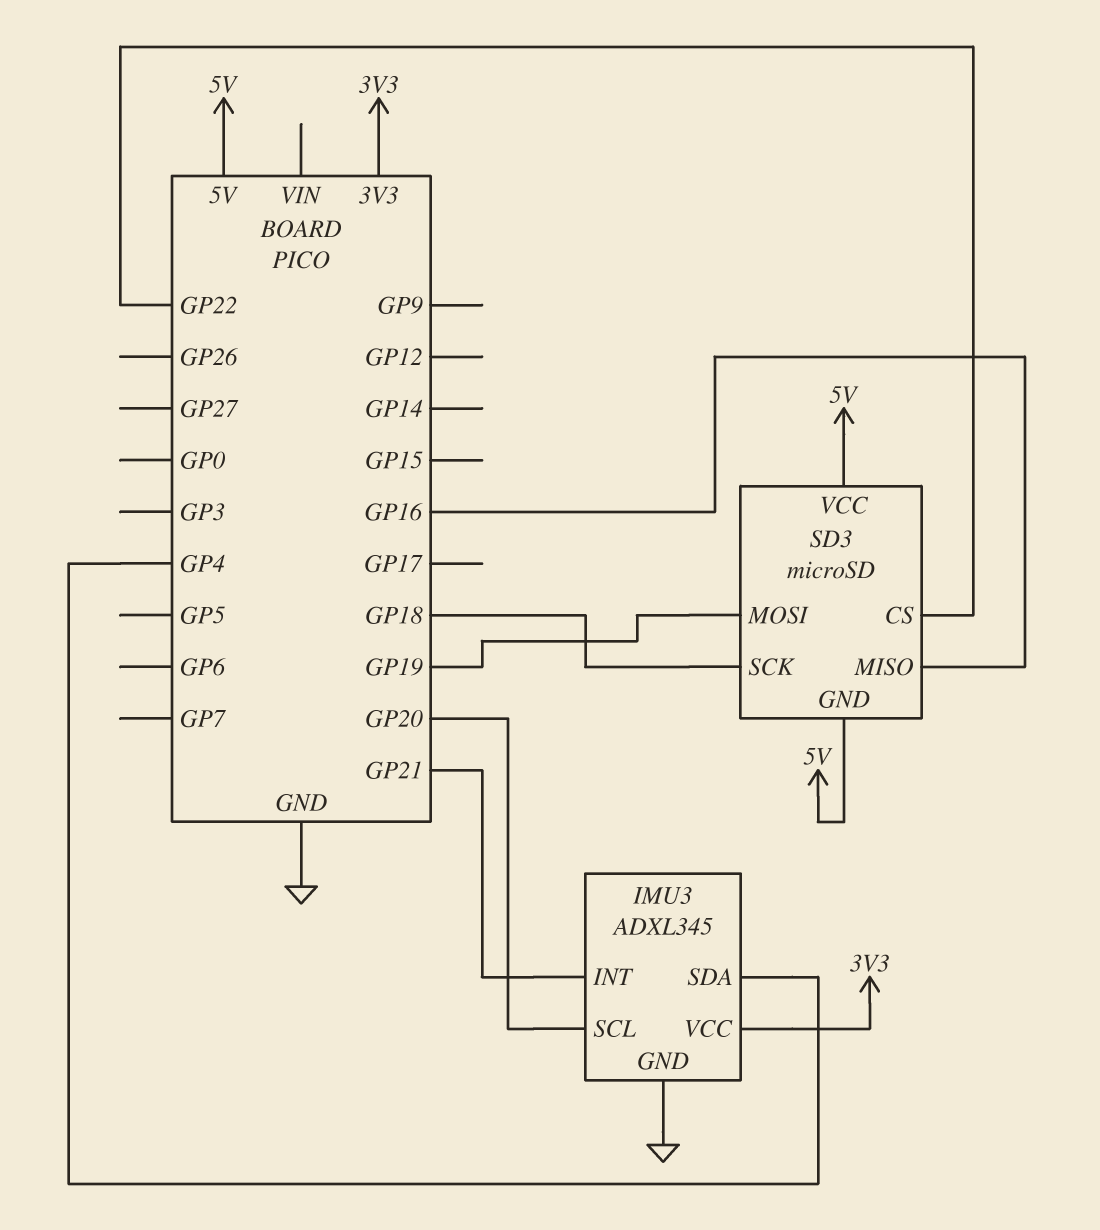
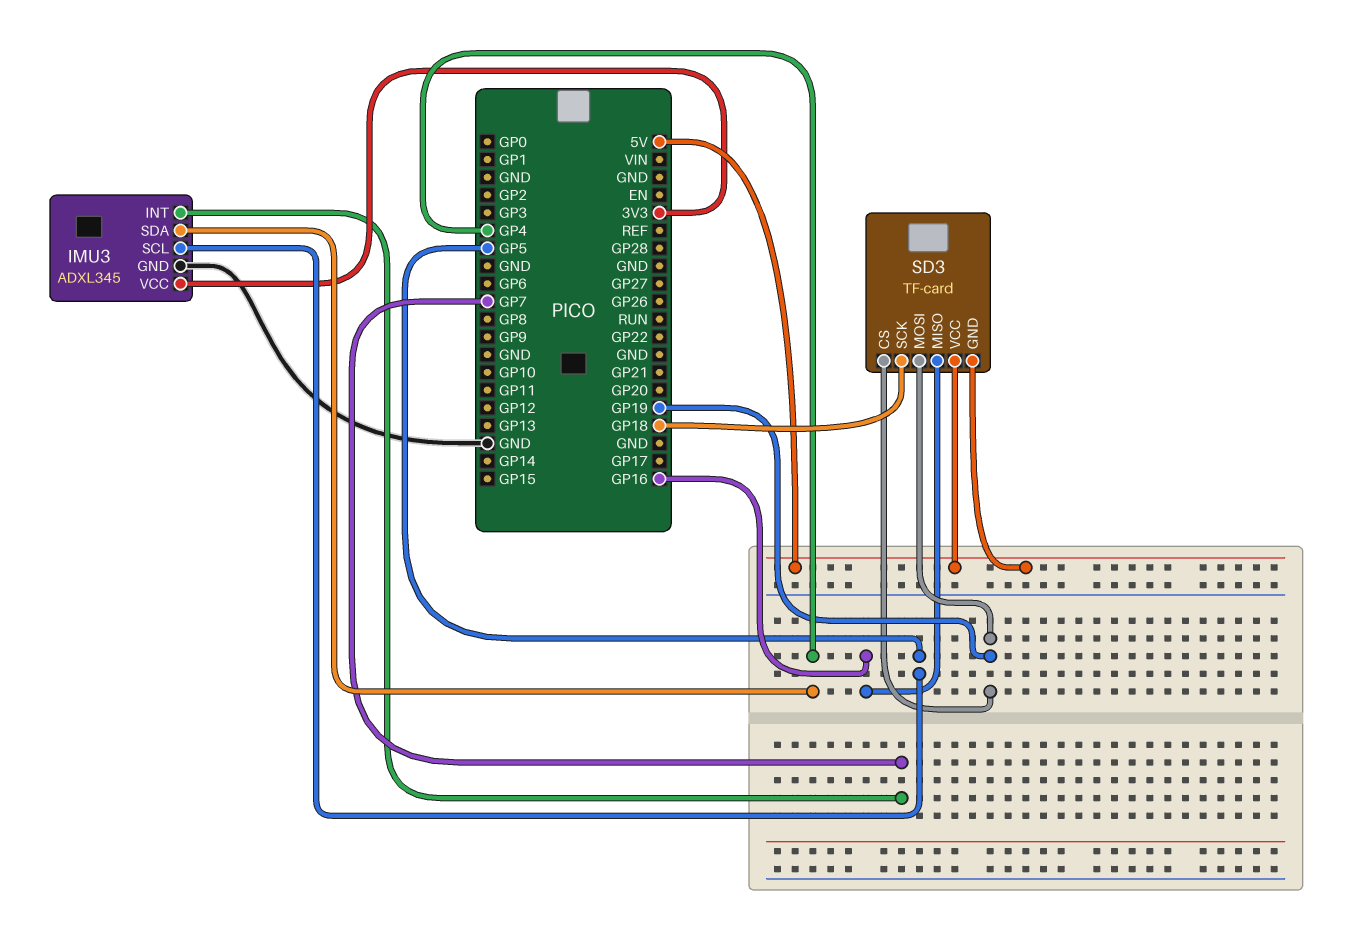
IMU3 pin INT: GP21 -> GP7
IMU3 pin SCL: GP20 -> GP5
SD3: microSD -> TF-card
SD3 pin CS: GP22 -> GP19

